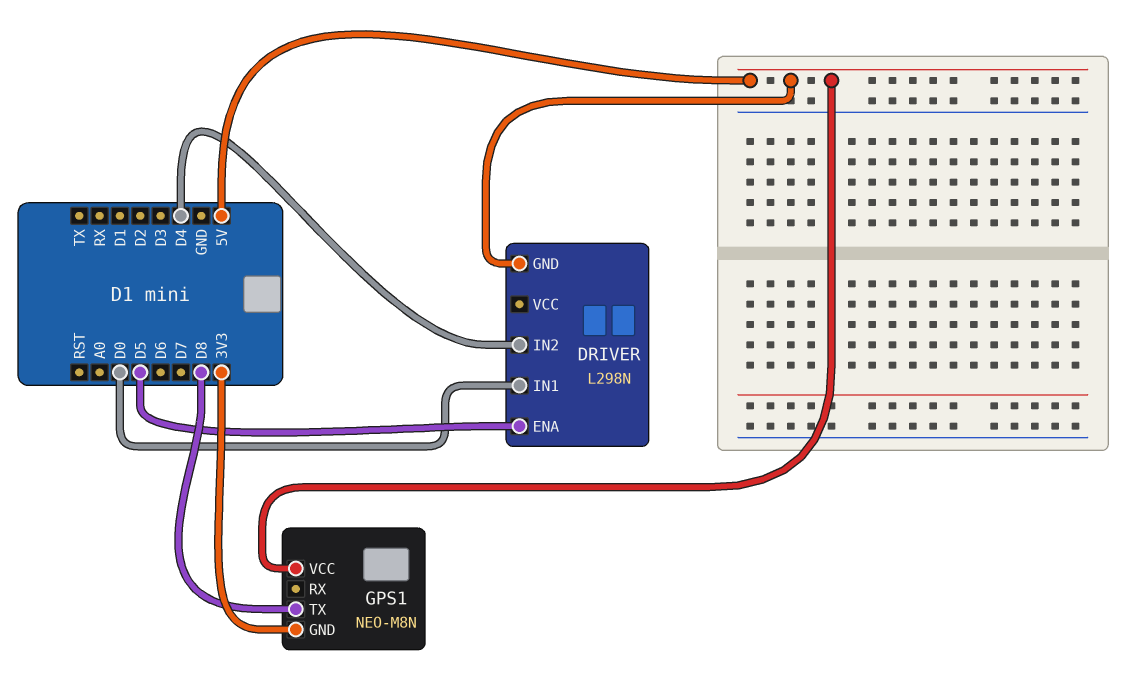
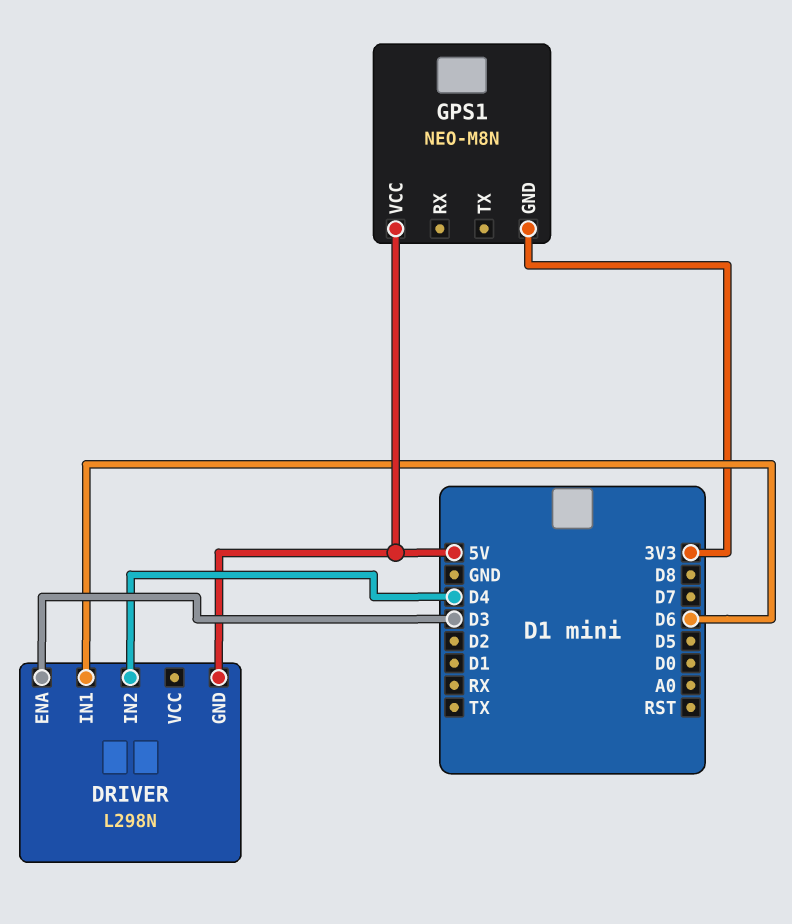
DRIVER pin ENA: D5 -> D3
DRIVER pin IN1: D0 -> D6
GPS1 pin TX: D8 -> none

